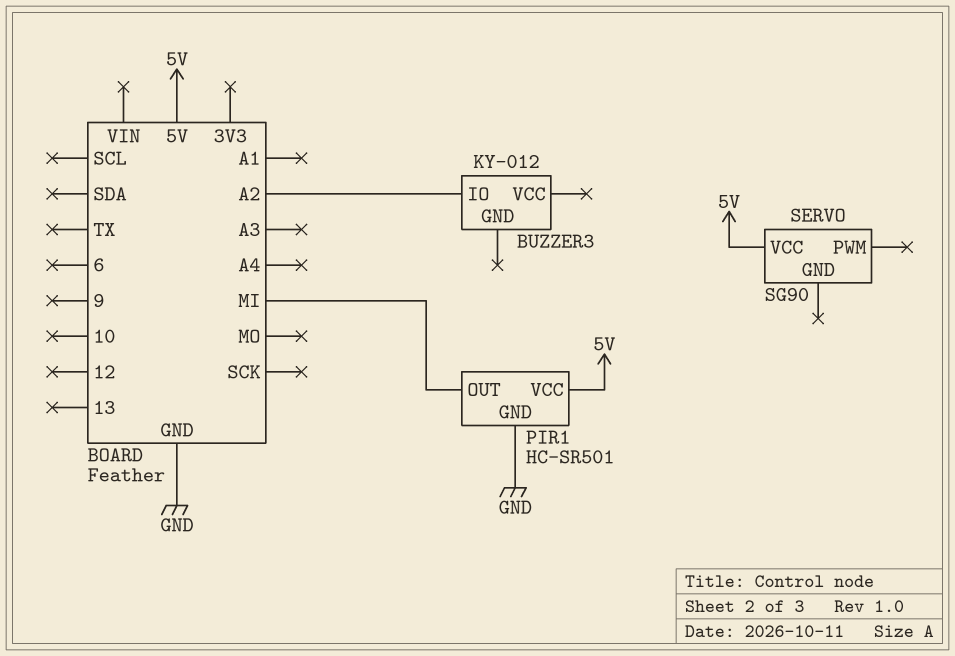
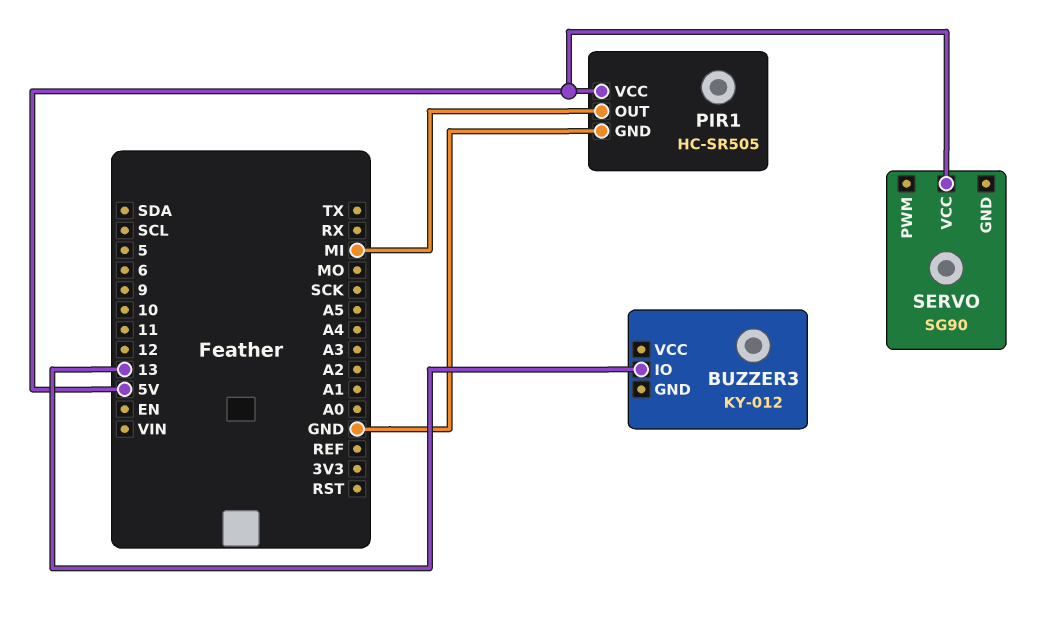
BUZZER3 pin IO: A2 -> 13
PIR1: HC-SR501 -> HC-SR505

